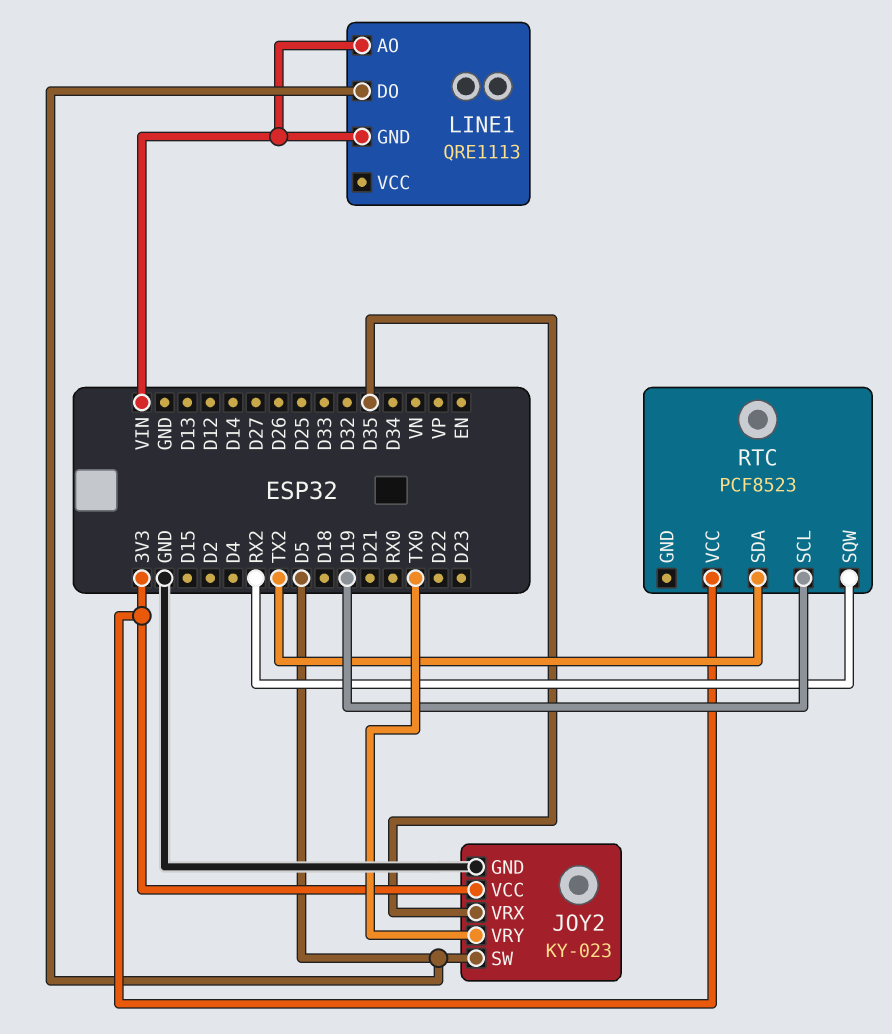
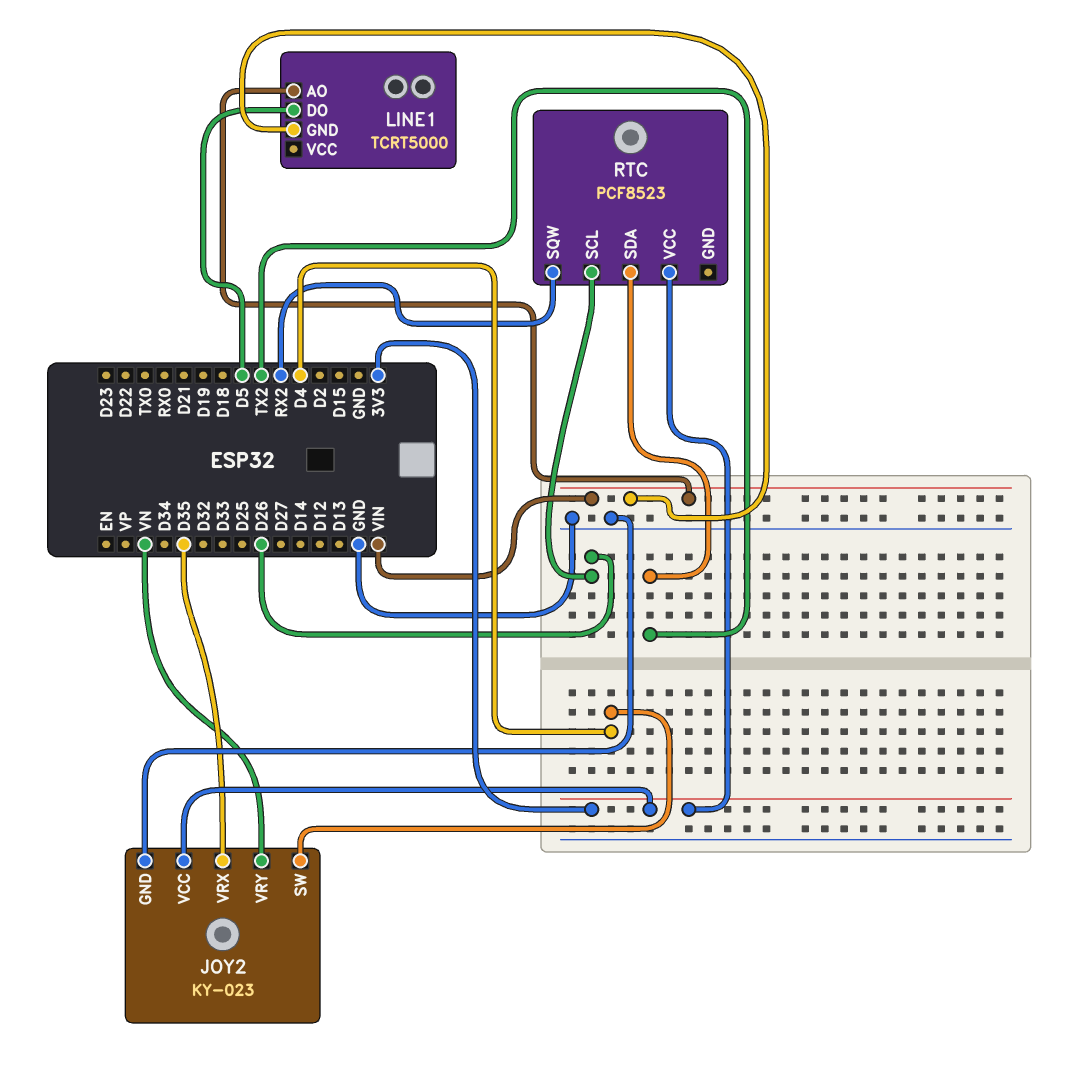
JOY2 pin SW: D5 -> D4
JOY2 pin VRY: TX0 -> VN
LINE1: QRE1113 -> TCRT5000
RTC pin SCL: D19 -> D26

